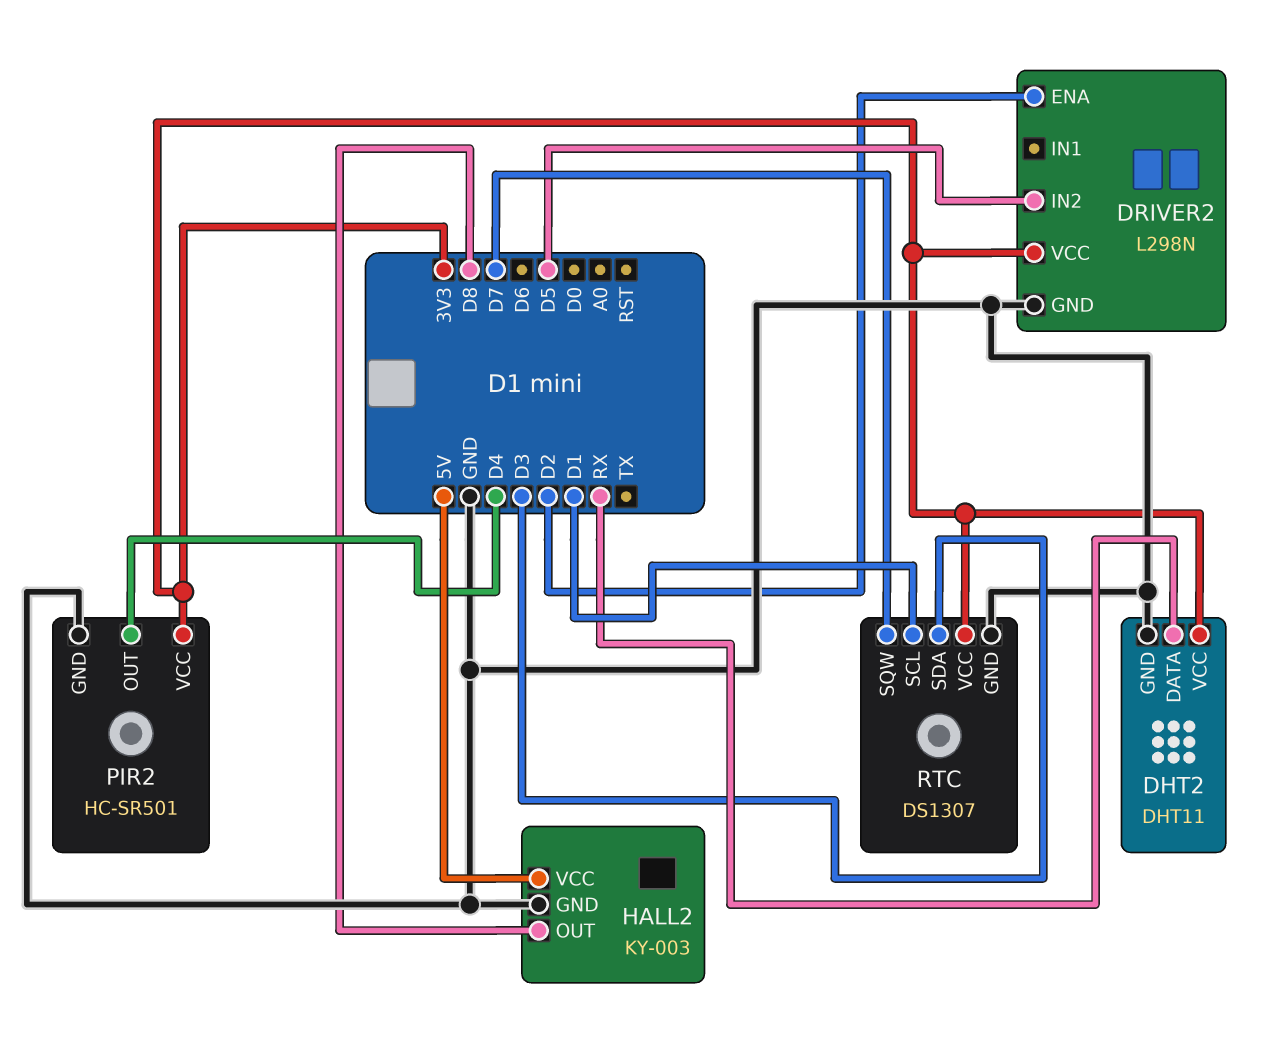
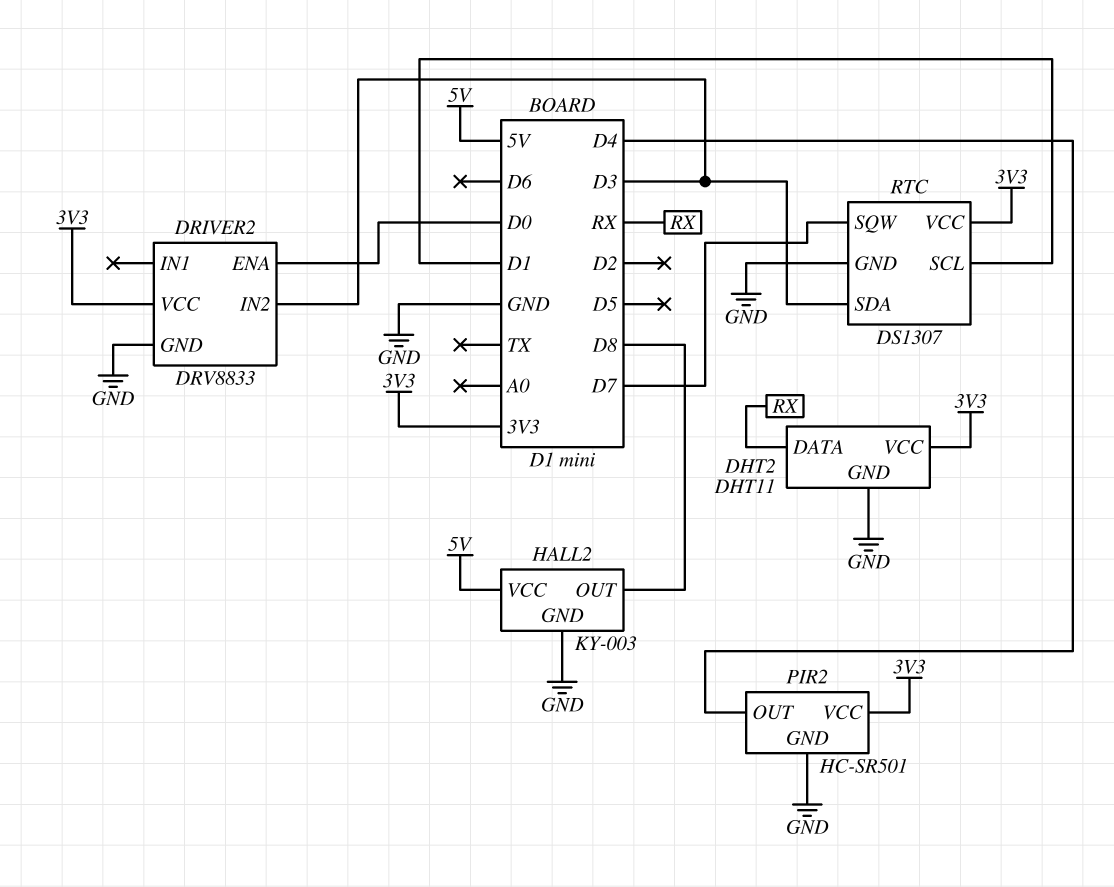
DRIVER2: L298N -> DRV8833
DRIVER2 pin ENA: D2 -> D0
DRIVER2 pin IN2: D5 -> D3

